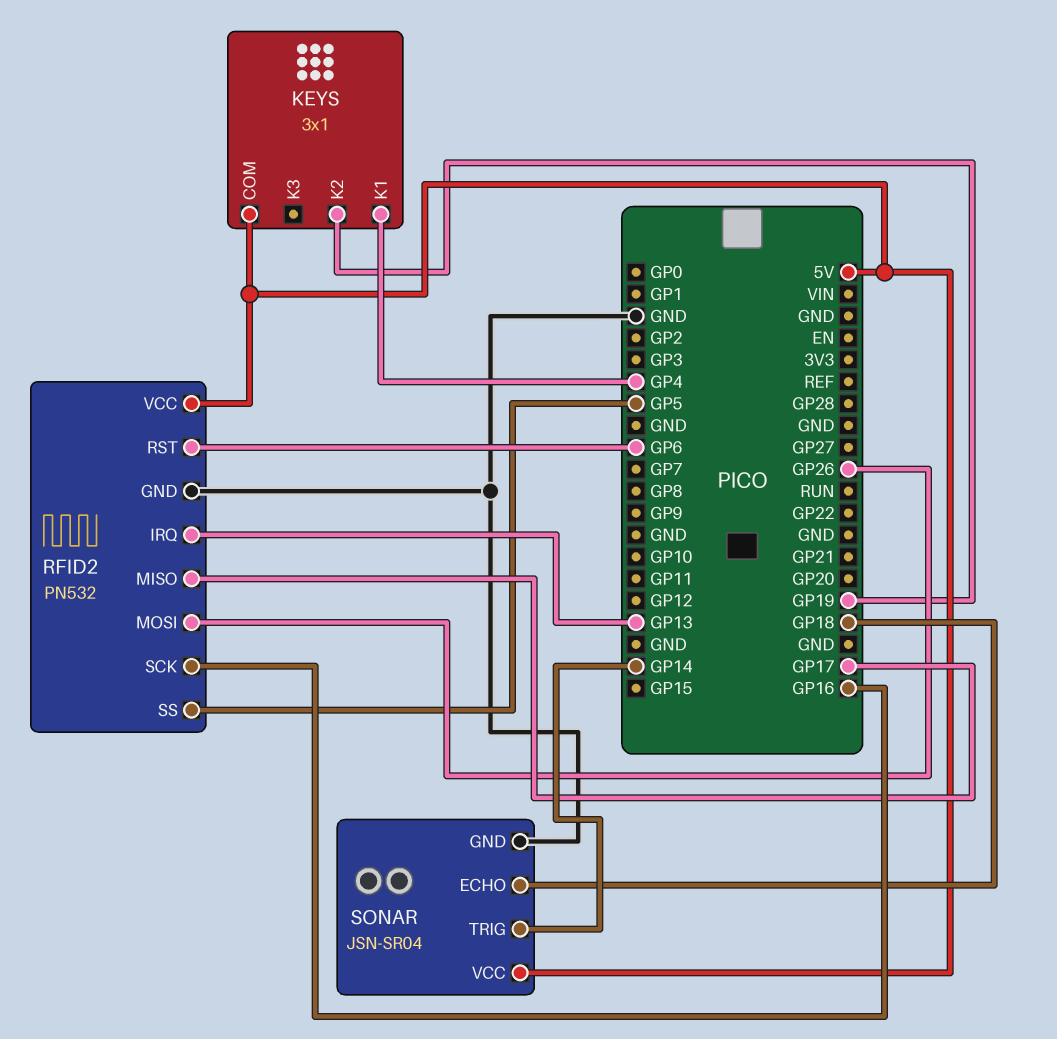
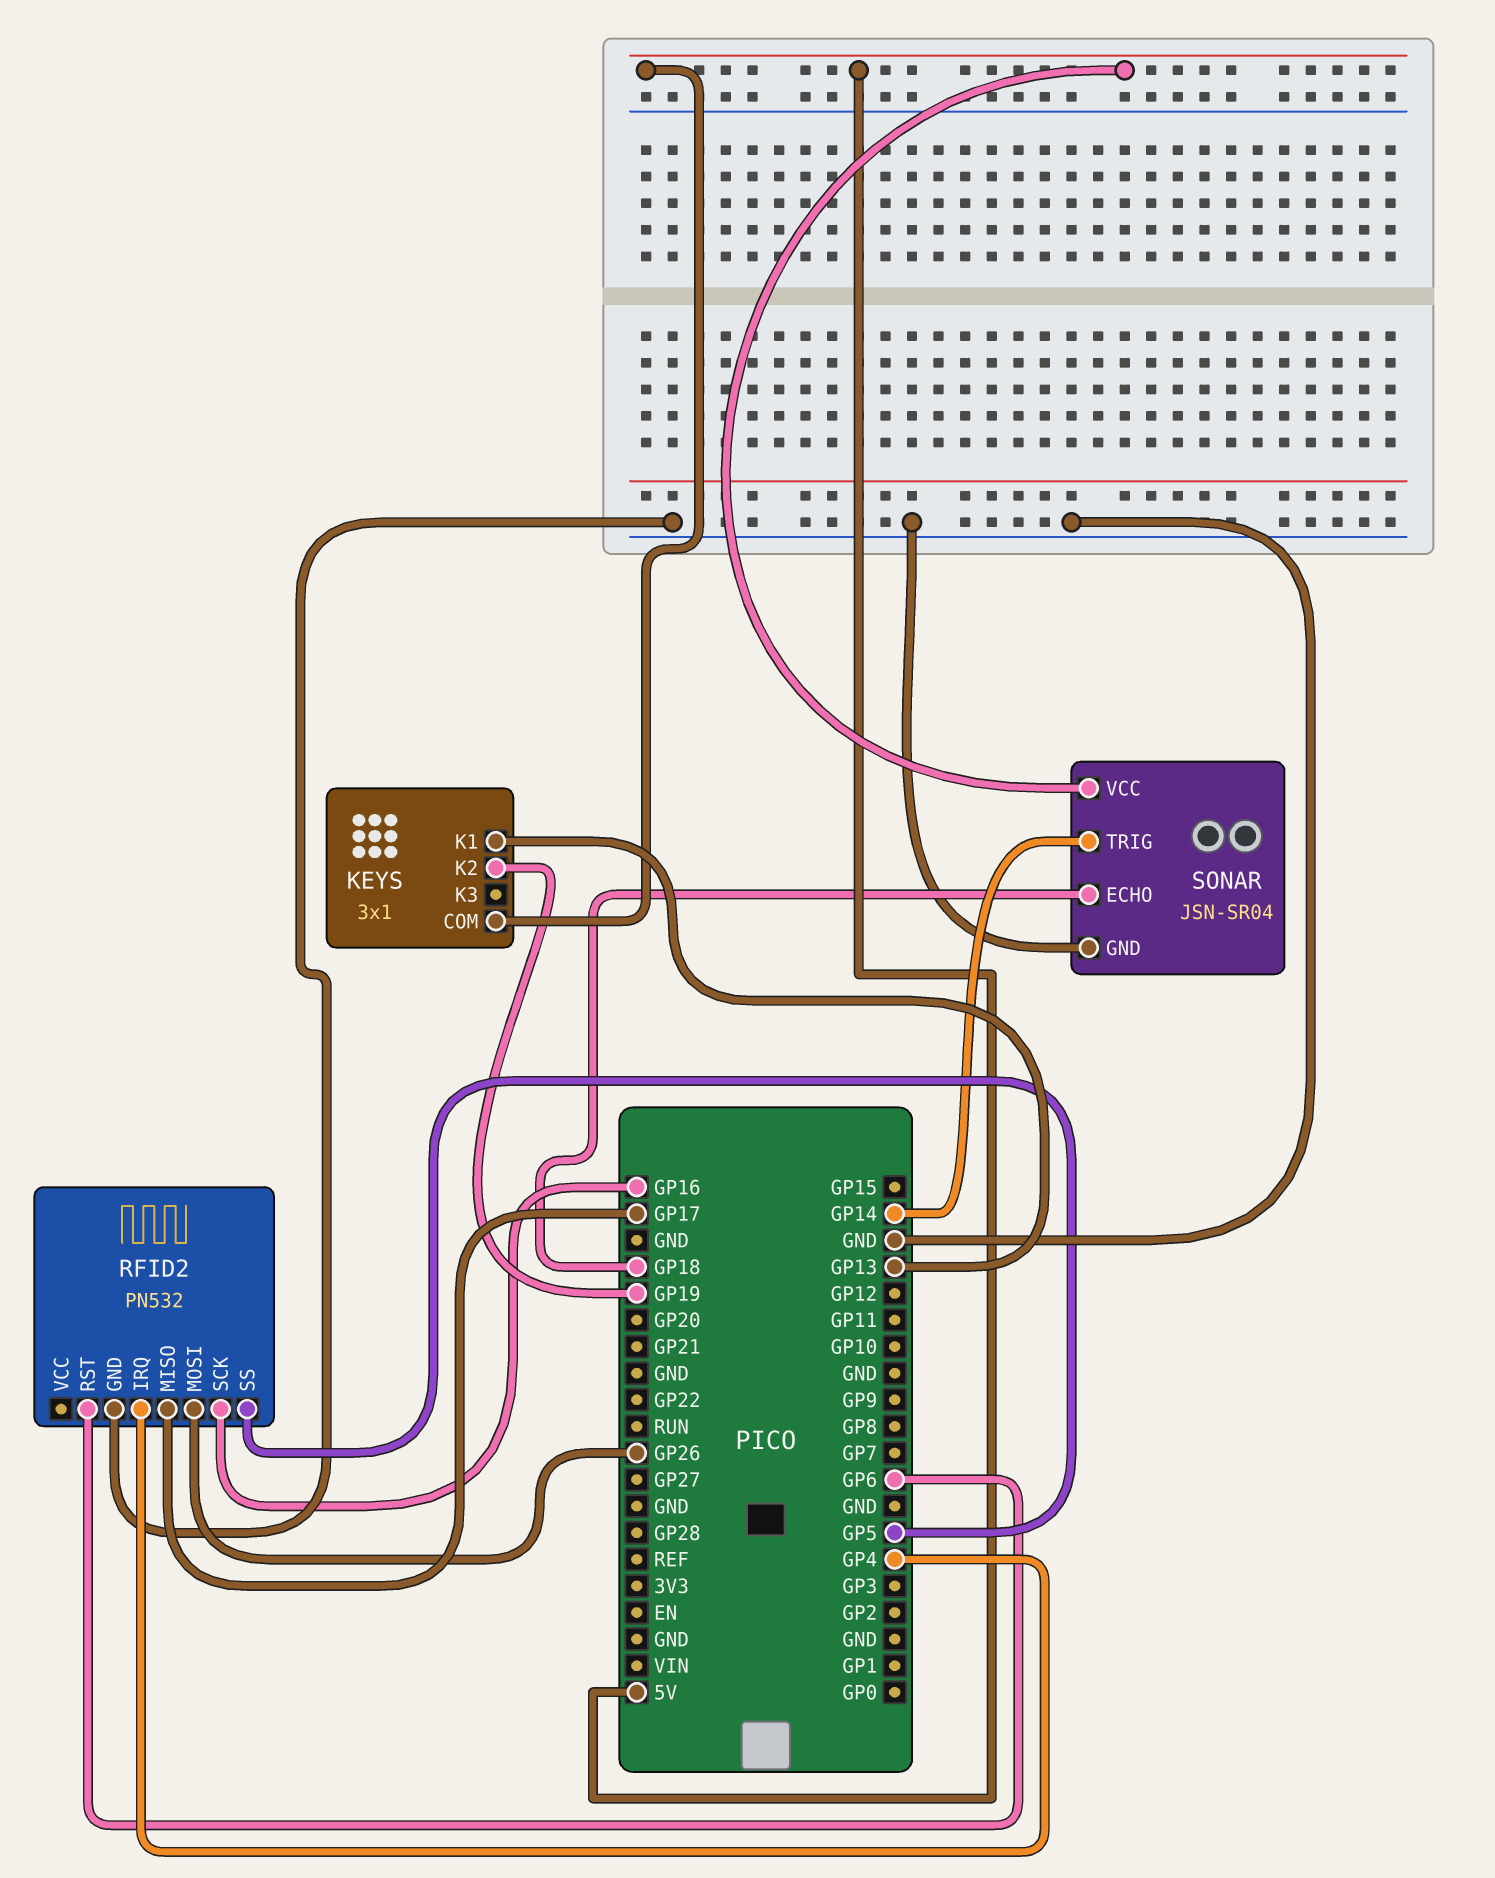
KEYS pin K1: GP4 -> GP13
RFID2 pin IRQ: GP13 -> GP4
RFID2 pin VCC: 5V -> none

